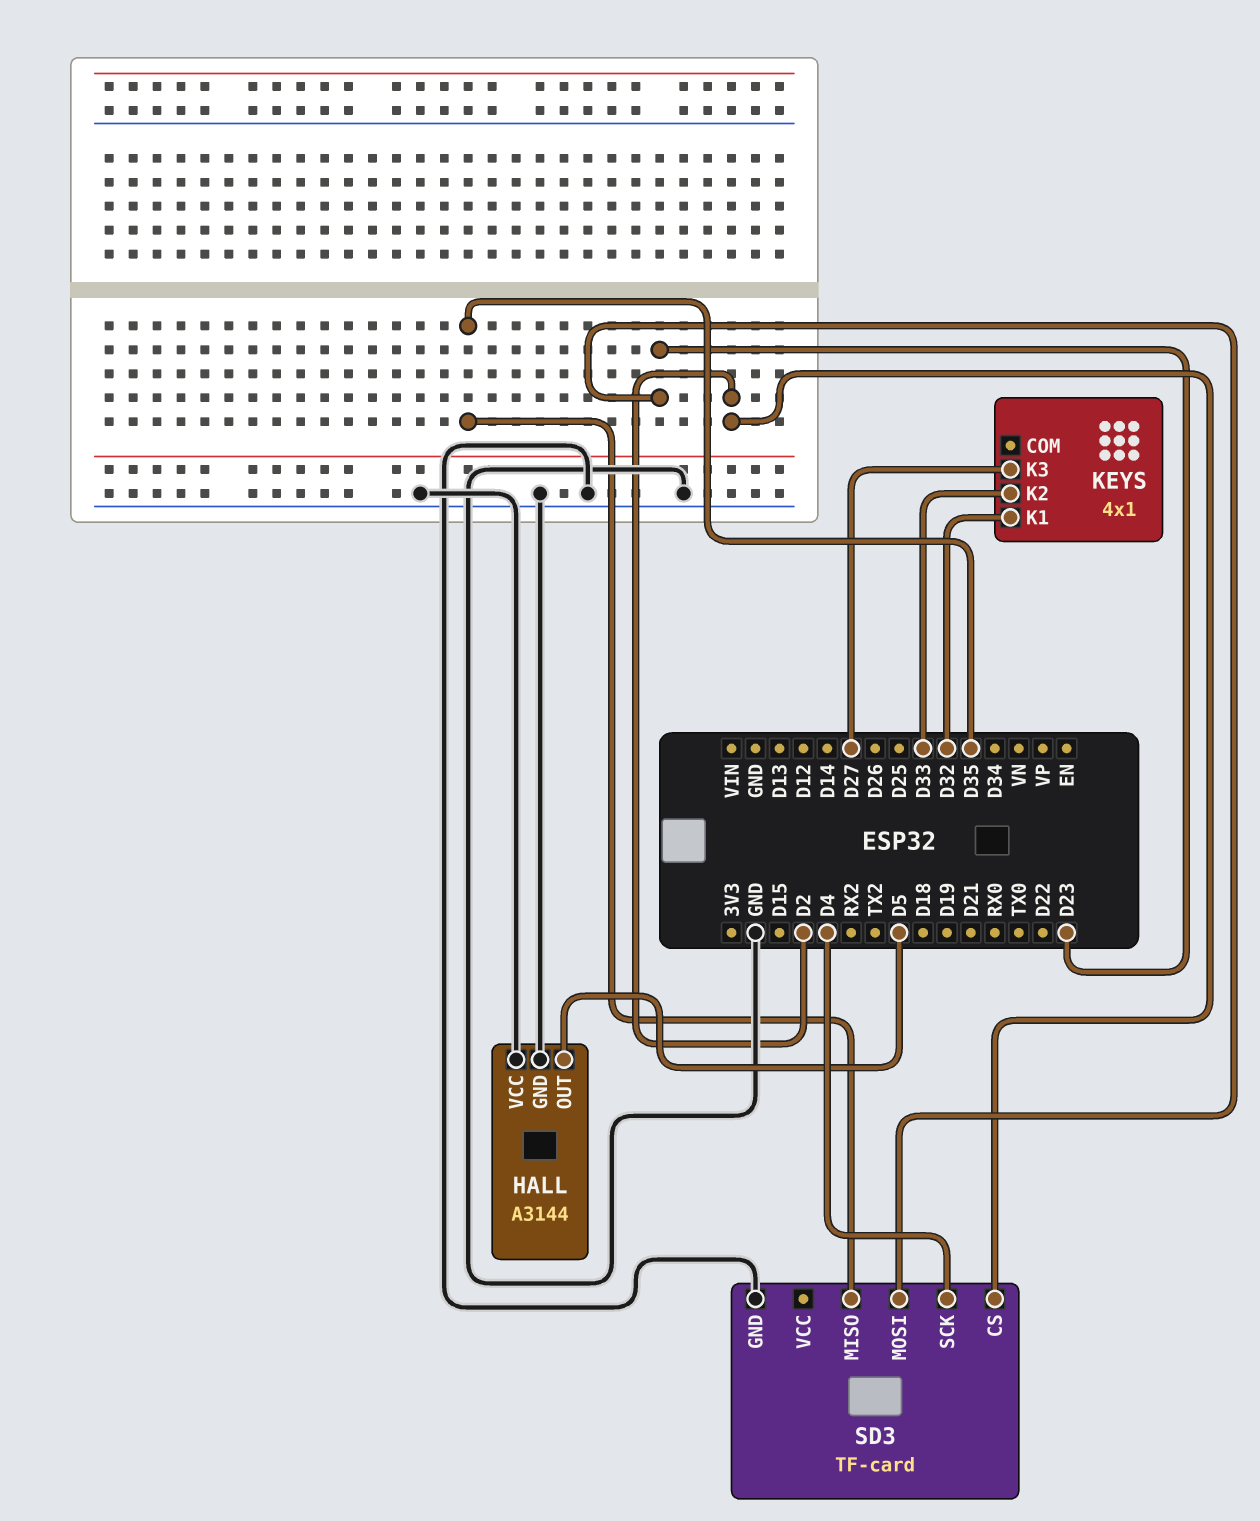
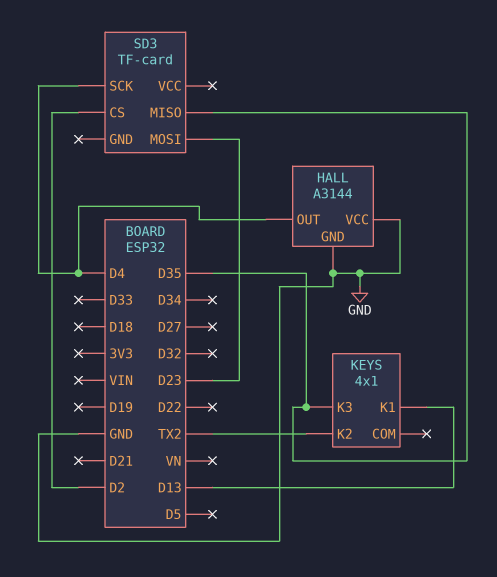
HALL pin OUT: D5 -> D4
KEYS pin K1: D32 -> D13
KEYS pin K2: D33 -> TX2
KEYS pin K3: D27 -> D35
SD3 pin GND: GND -> none

